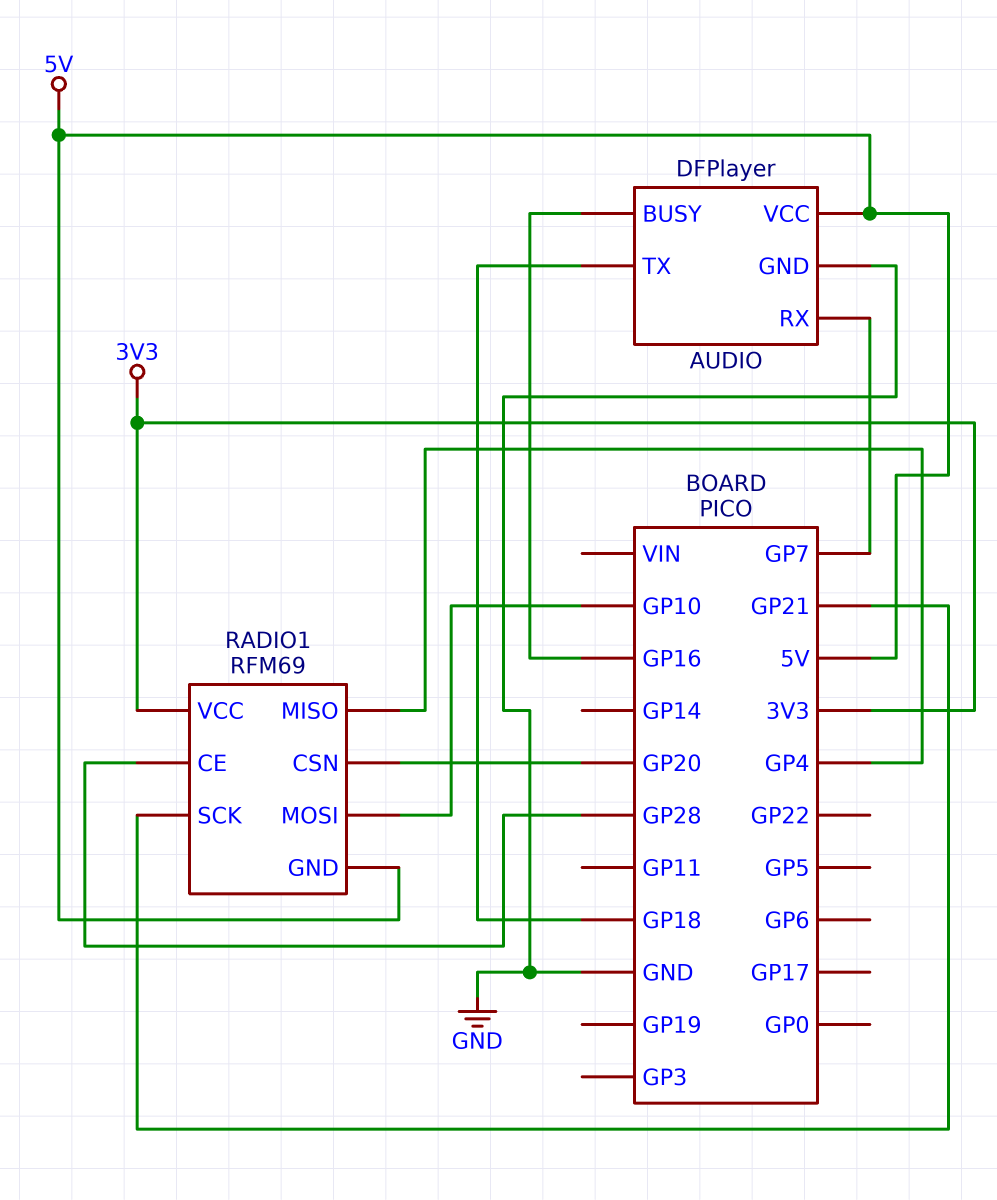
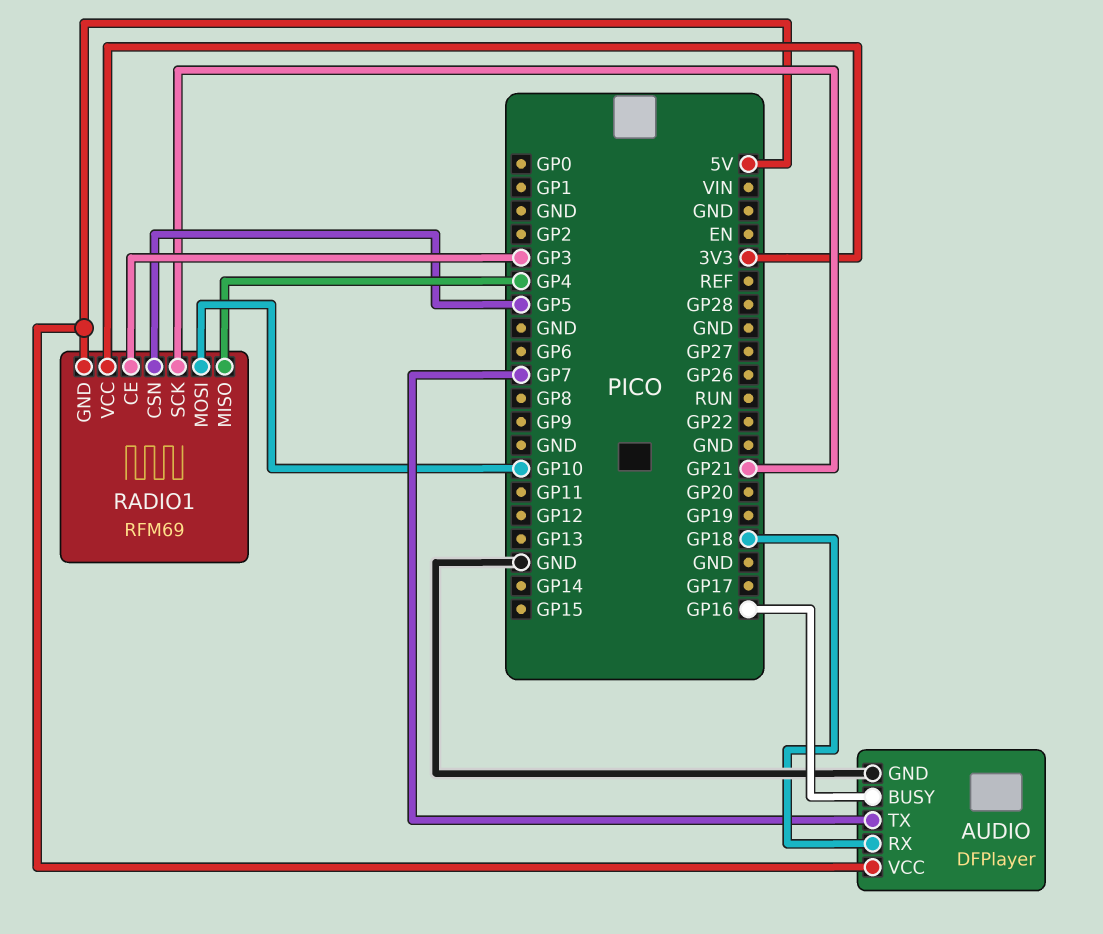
AUDIO pin RX: GP7 -> GP18
AUDIO pin TX: GP18 -> GP7
RADIO1 pin CE: GP28 -> GP3
RADIO1 pin CSN: GP20 -> GP5

